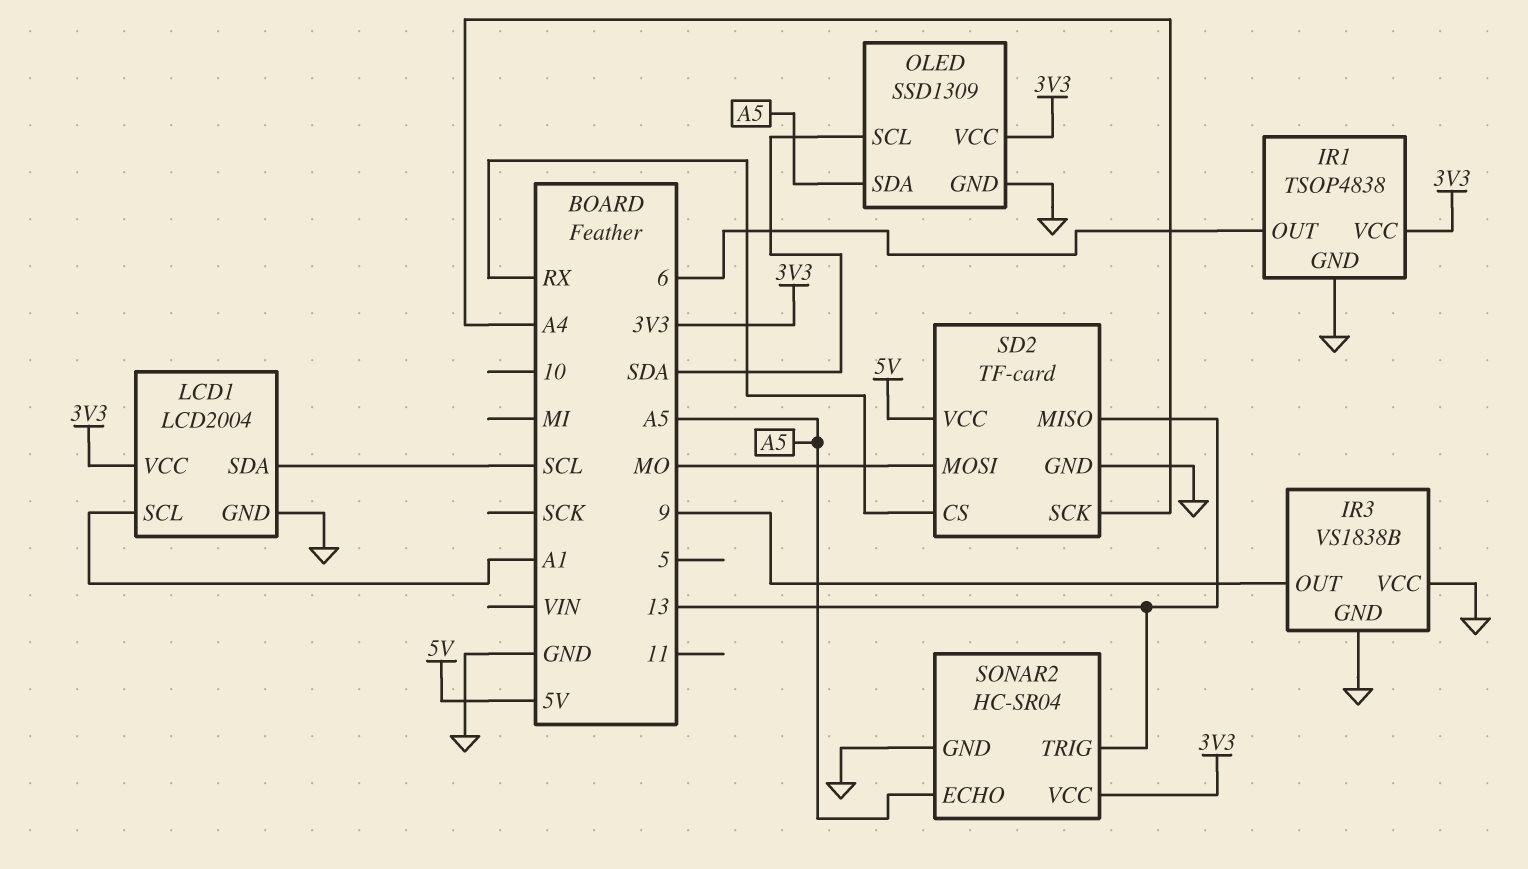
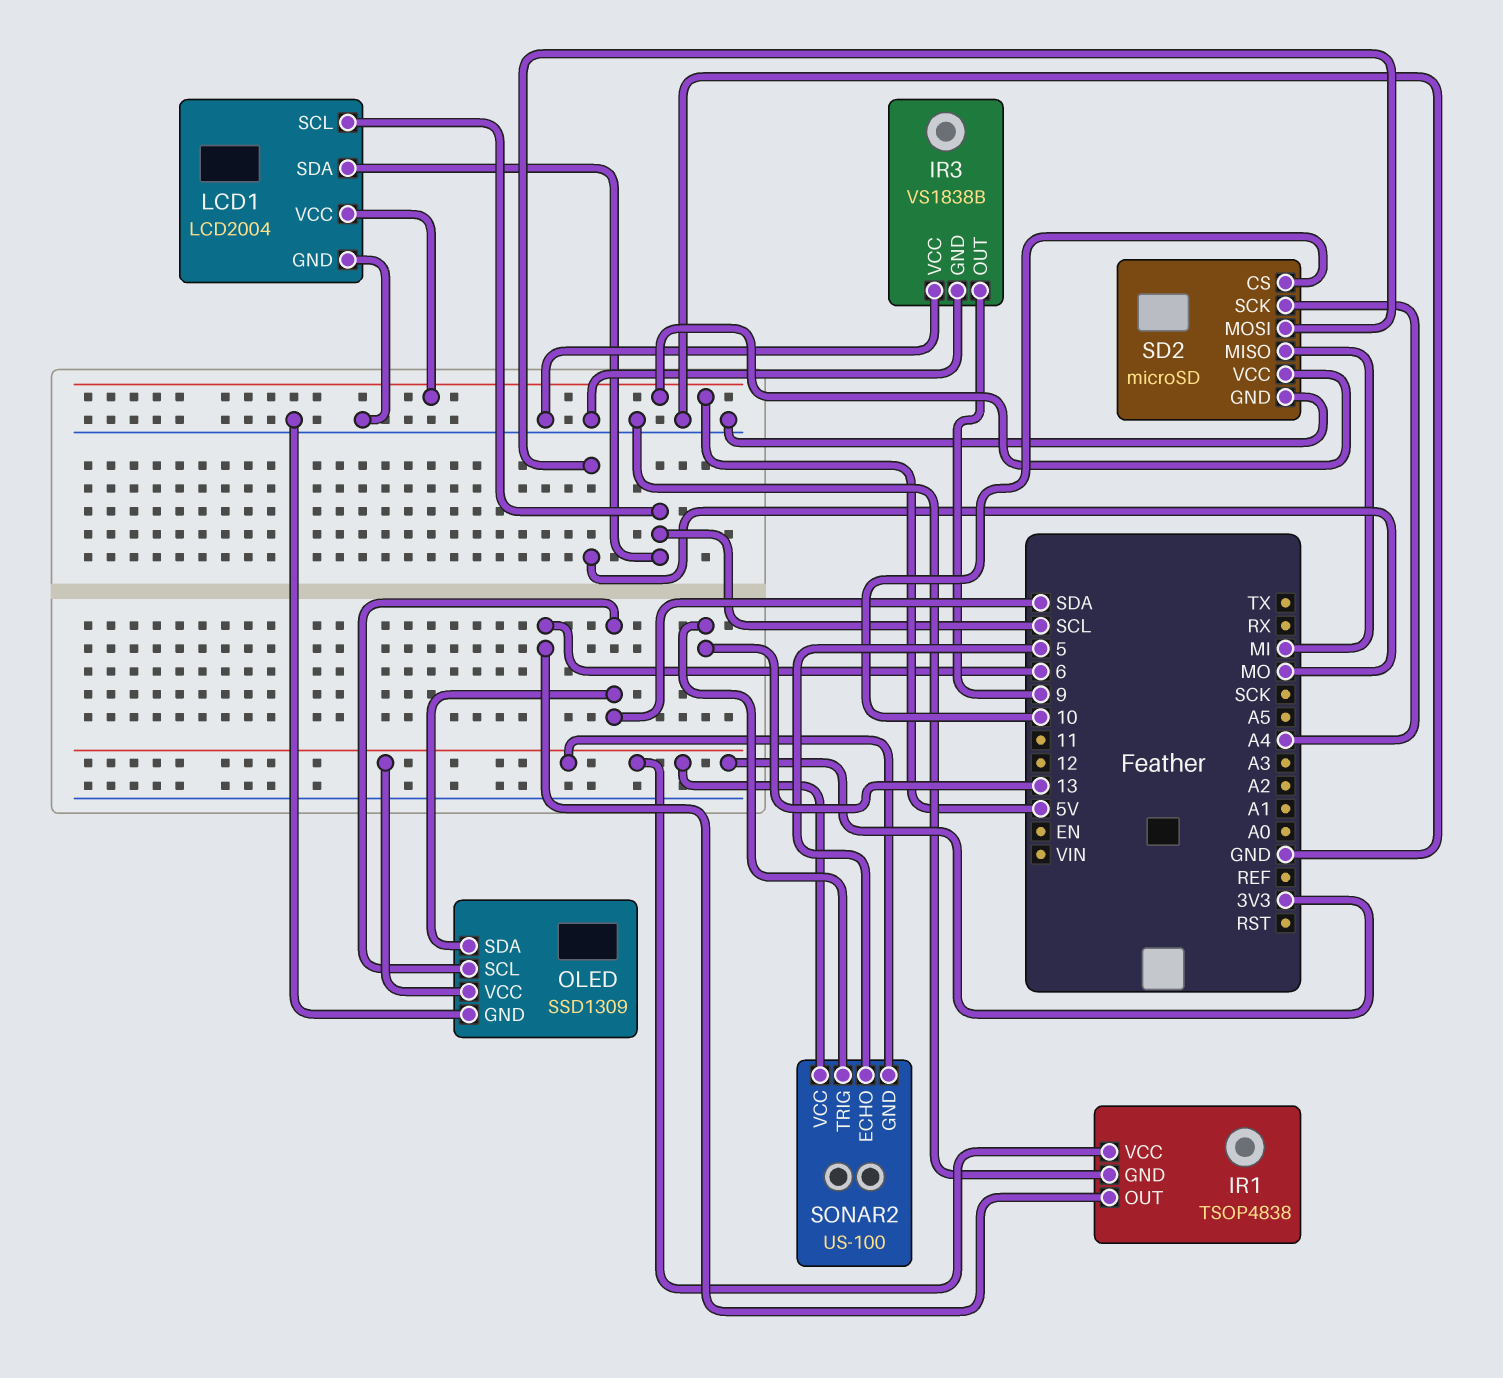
LCD1 pin SCL: A1 -> SCL
LCD1 pin VCC: 3V3 -> 5V
OLED pin SDA: A5 -> SDA
SD2: TF-card -> microSD
SD2 pin CS: RX -> 10
SD2 pin MISO: 13 -> MI
SONAR2: HC-SR04 -> US-100
SONAR2 pin ECHO: A5 -> 5
SONAR2 pin GND: GND -> 3V3

